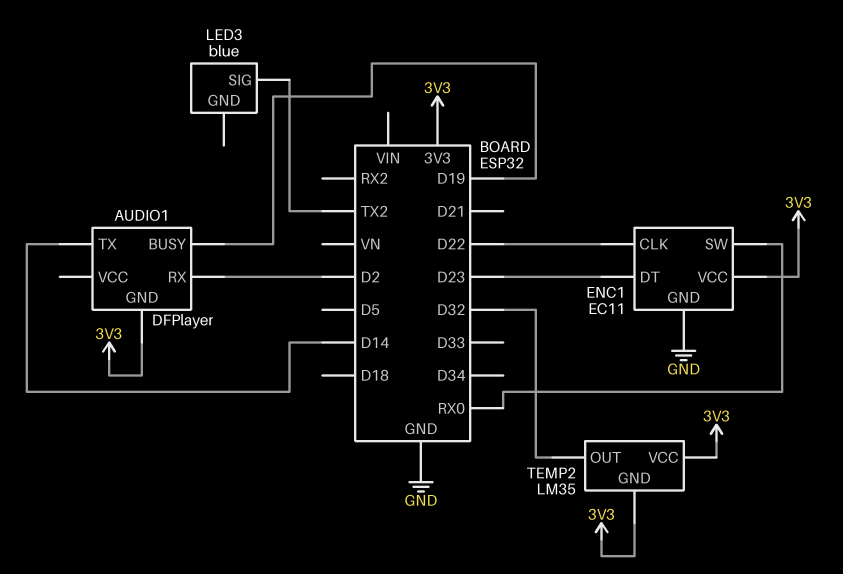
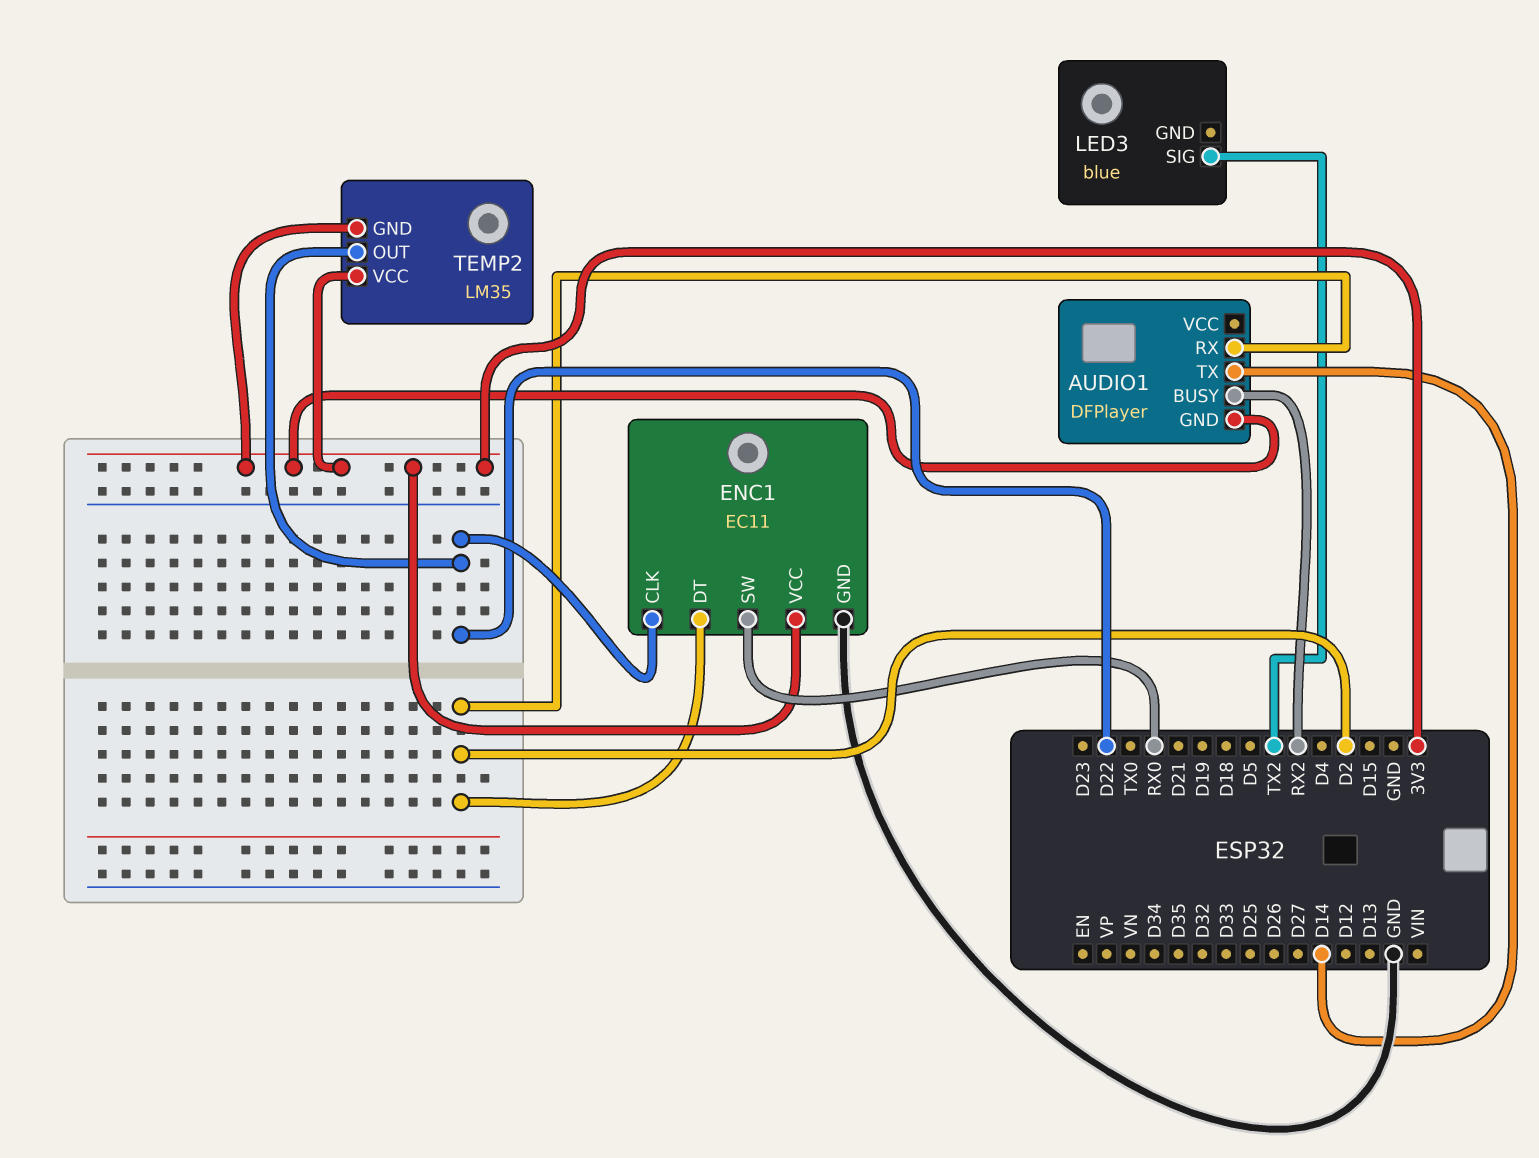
AUDIO1 pin BUSY: D19 -> RX2
ENC1 pin DT: D23 -> D2
TEMP2 pin OUT: D32 -> D22

